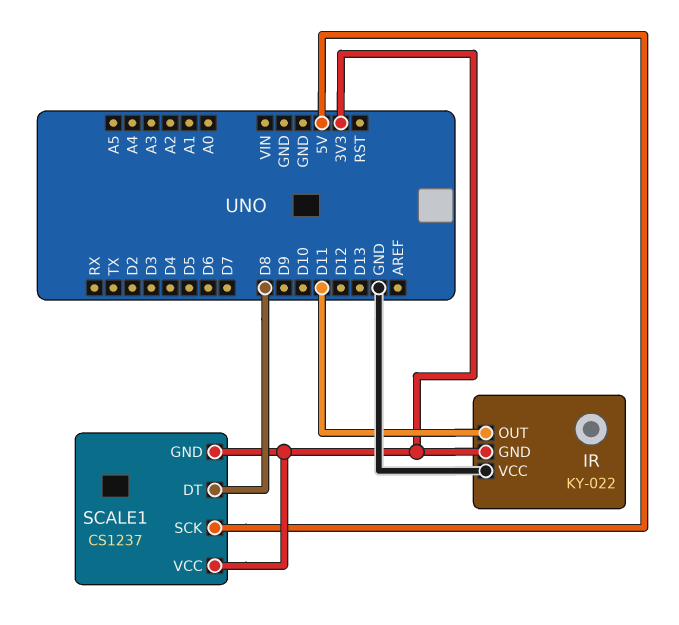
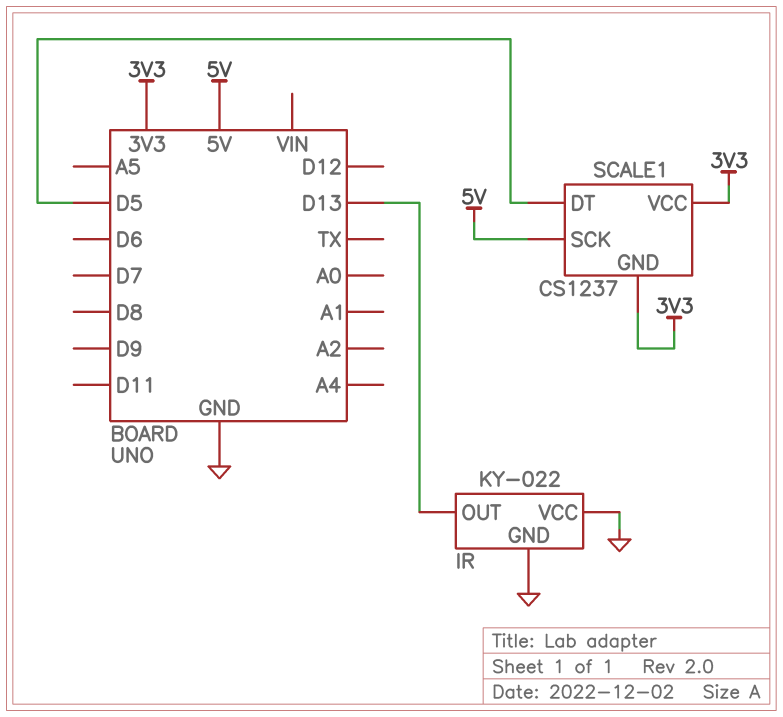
IR pin GND: 3V3 -> GND
IR pin OUT: D11 -> D13
SCALE1 pin DT: D8 -> D5

